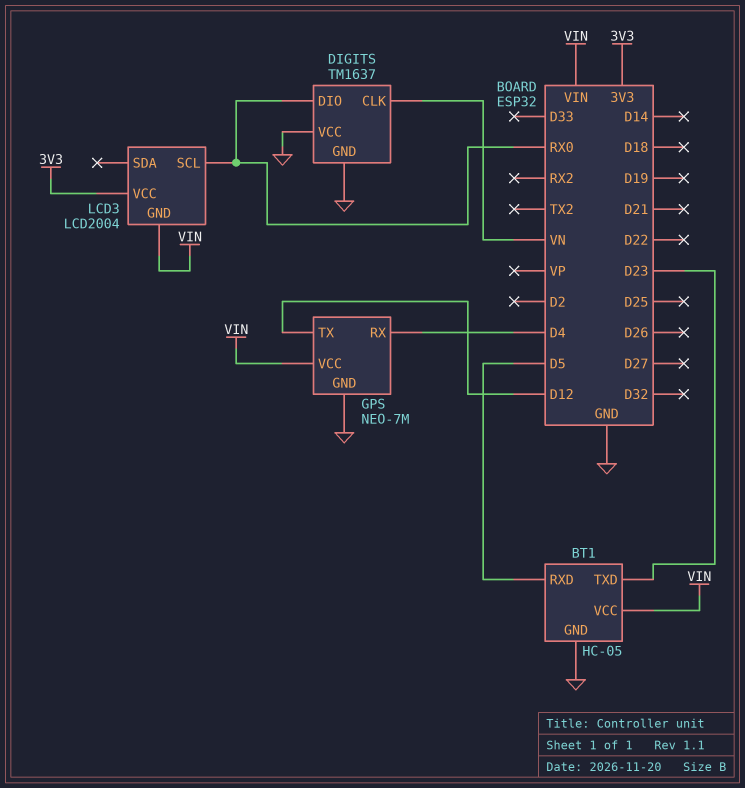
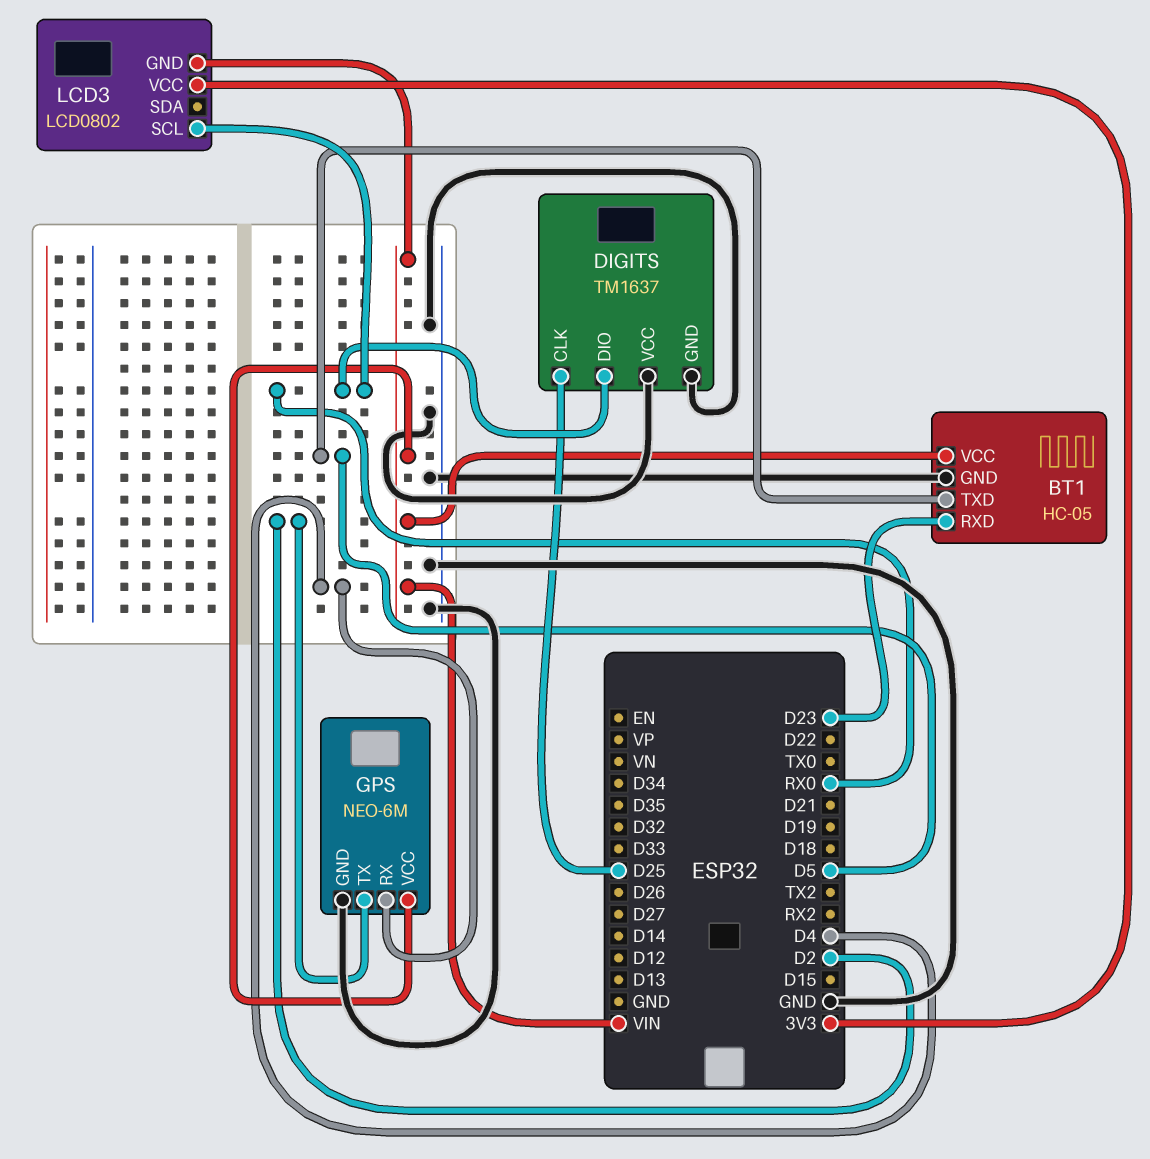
BT1 pin RXD: D5 -> D23
BT1 pin TXD: D23 -> D5
DIGITS pin CLK: VN -> D25
GPS: NEO-7M -> NEO-6M
GPS pin TX: D12 -> D2
LCD3: LCD2004 -> LCD0802

